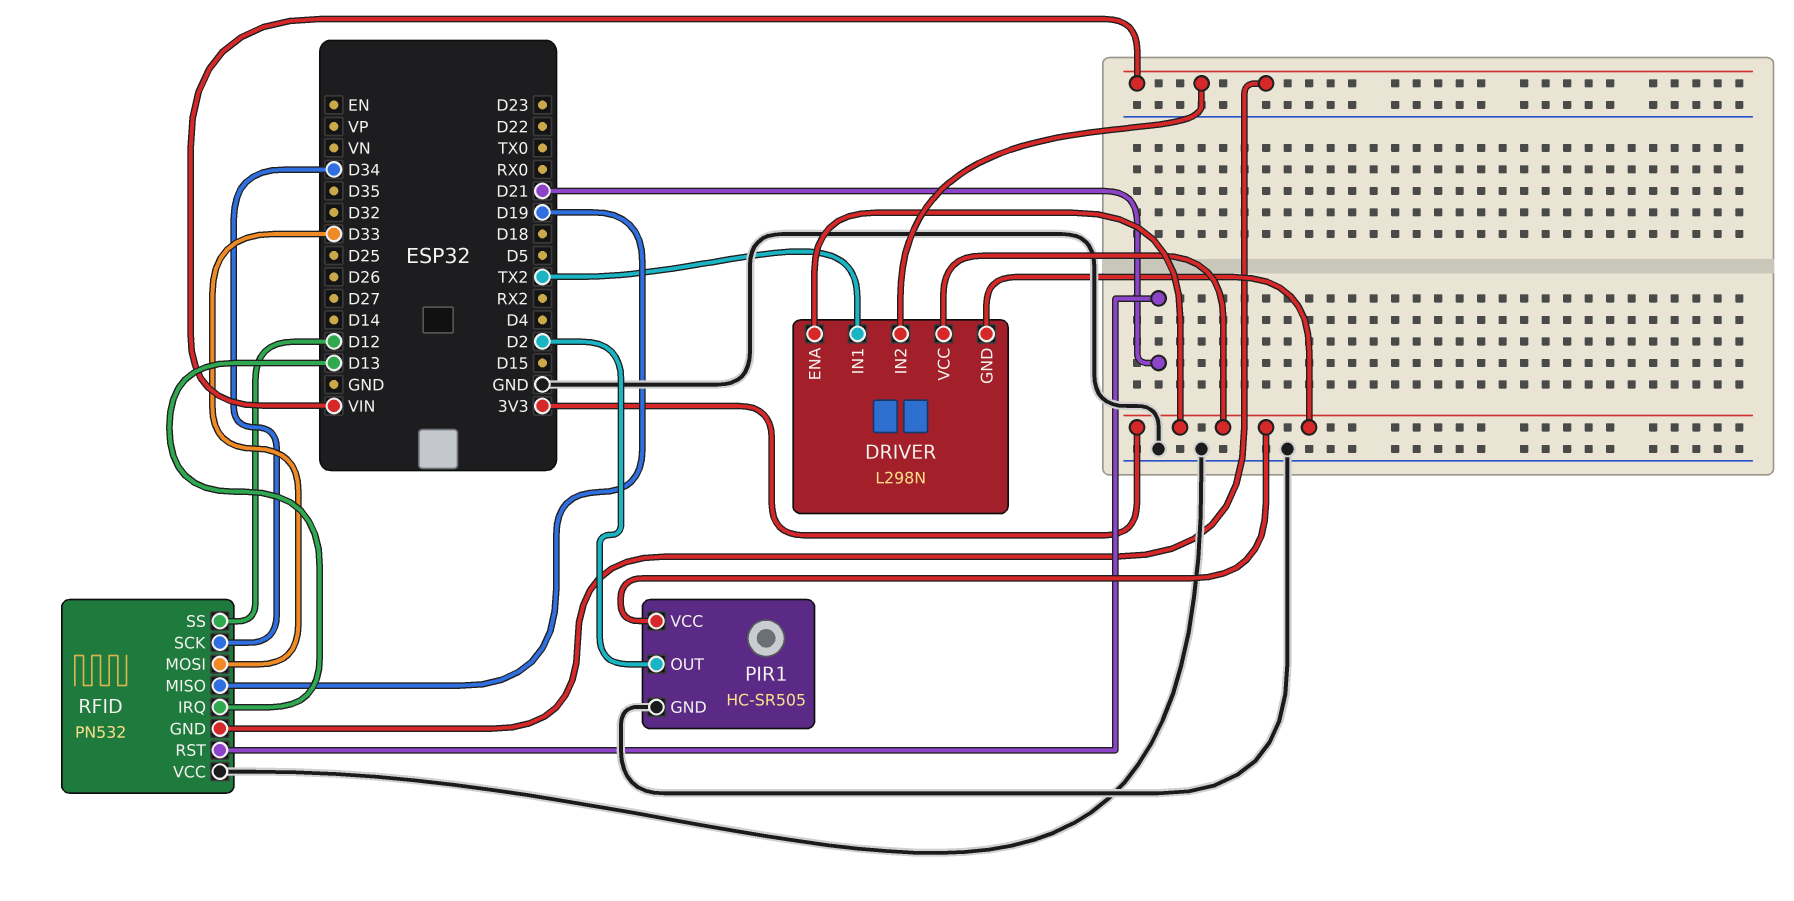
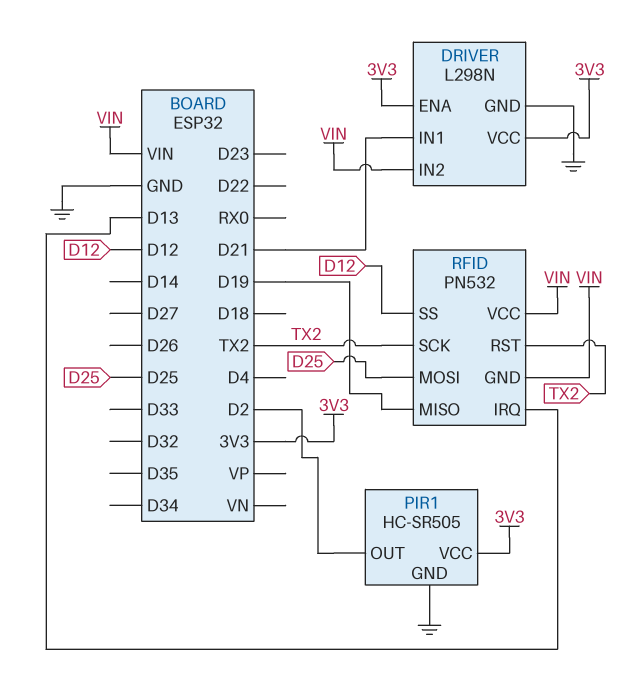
DRIVER pin GND: 3V3 -> GND
DRIVER pin IN1: TX2 -> D21
RFID pin MOSI: D33 -> D25
RFID pin RST: D21 -> TX2
RFID pin SCK: D34 -> TX2
RFID pin VCC: GND -> VIN

